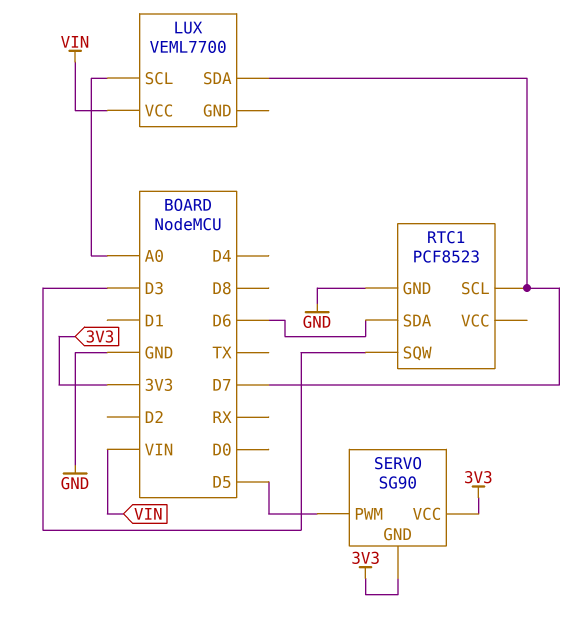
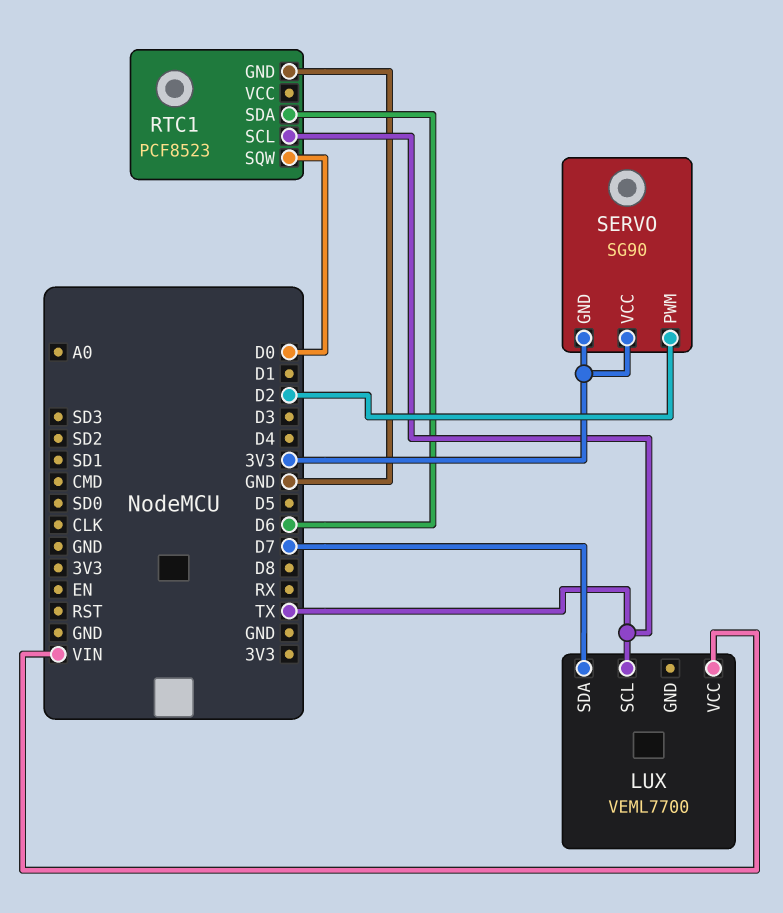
LUX pin SCL: A0 -> TX
RTC1 pin SCL: D7 -> TX
RTC1 pin SQW: D3 -> D0
SERVO pin PWM: D5 -> D2

